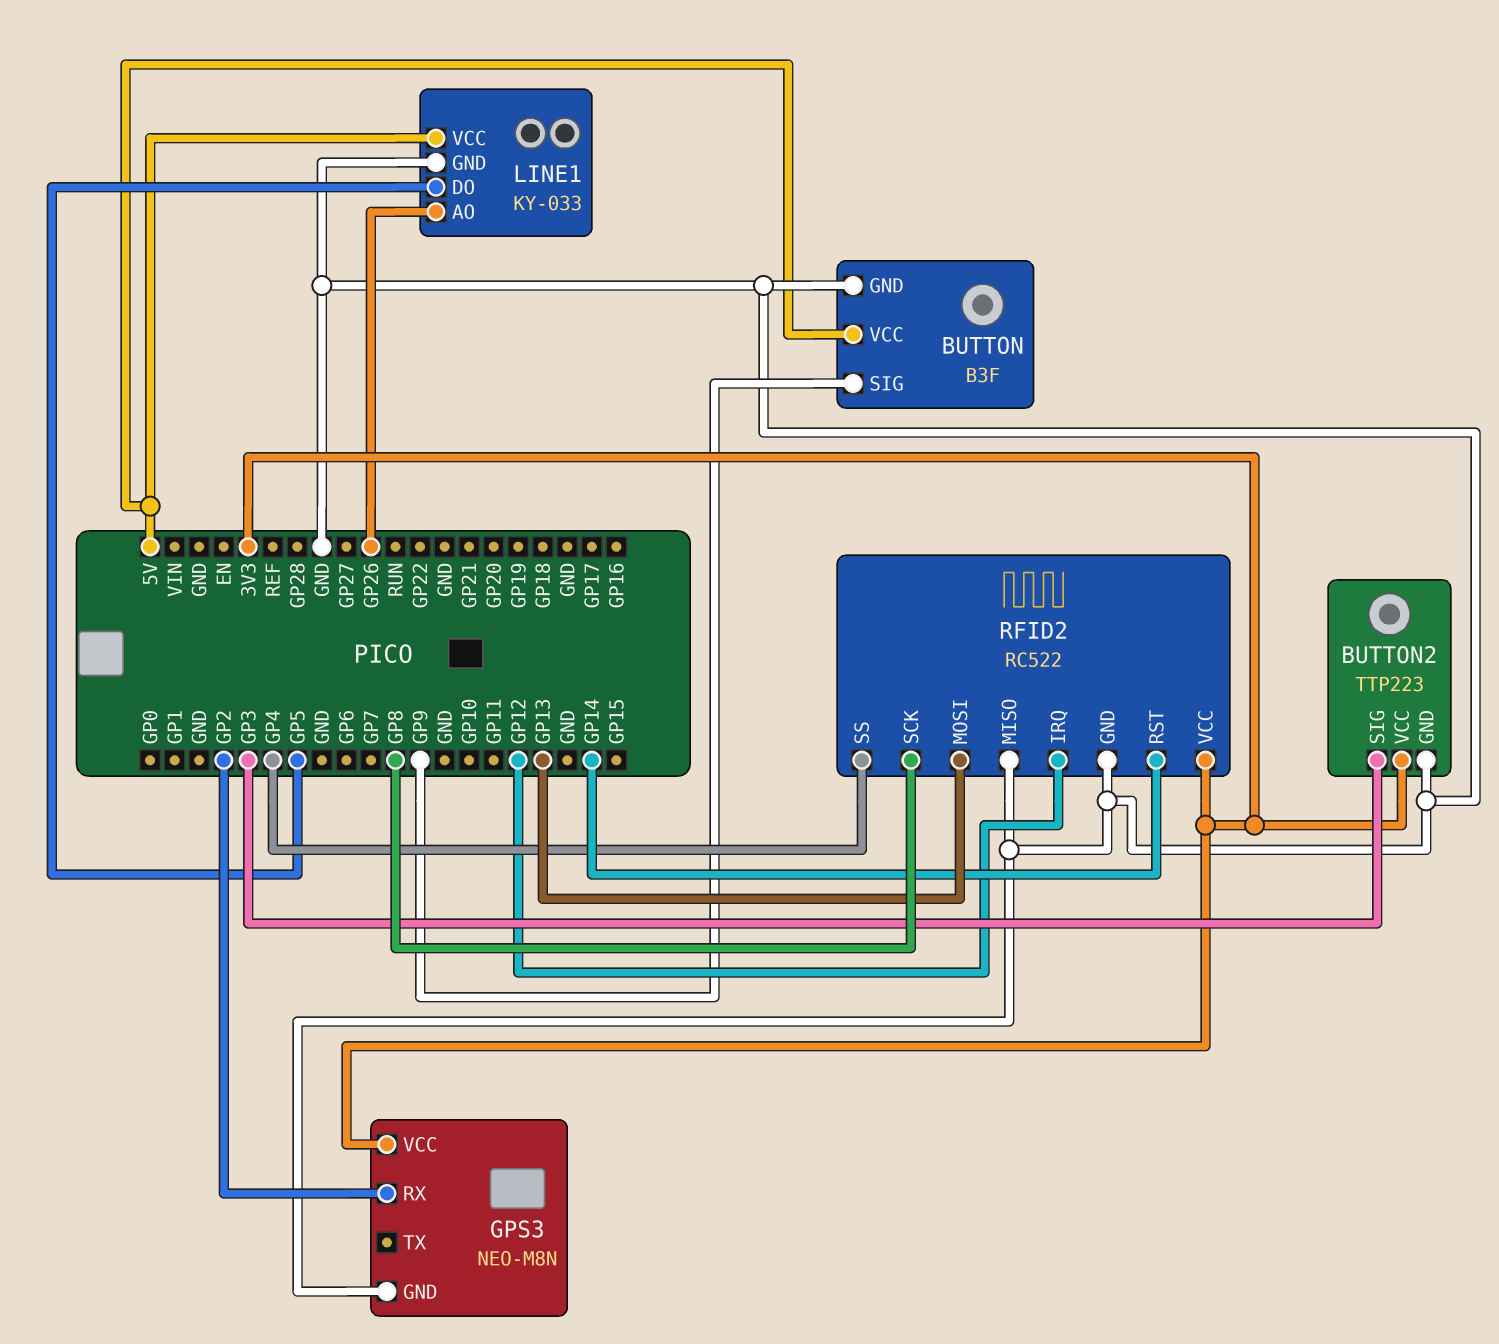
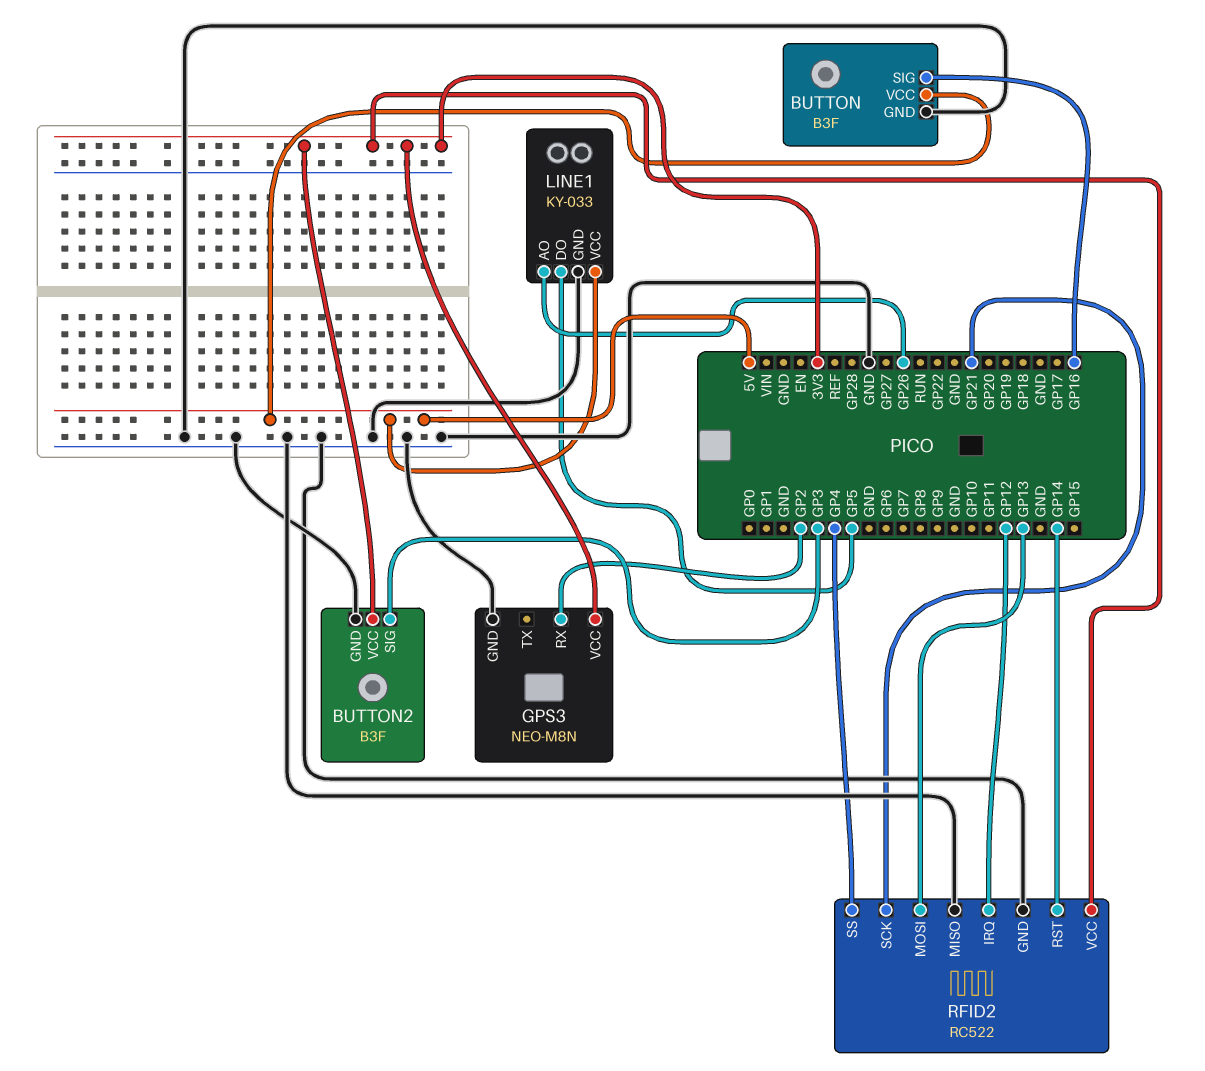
BUTTON pin SIG: GP9 -> GP16
BUTTON2: TTP223 -> B3F
RFID2 pin SCK: GP8 -> GP21

